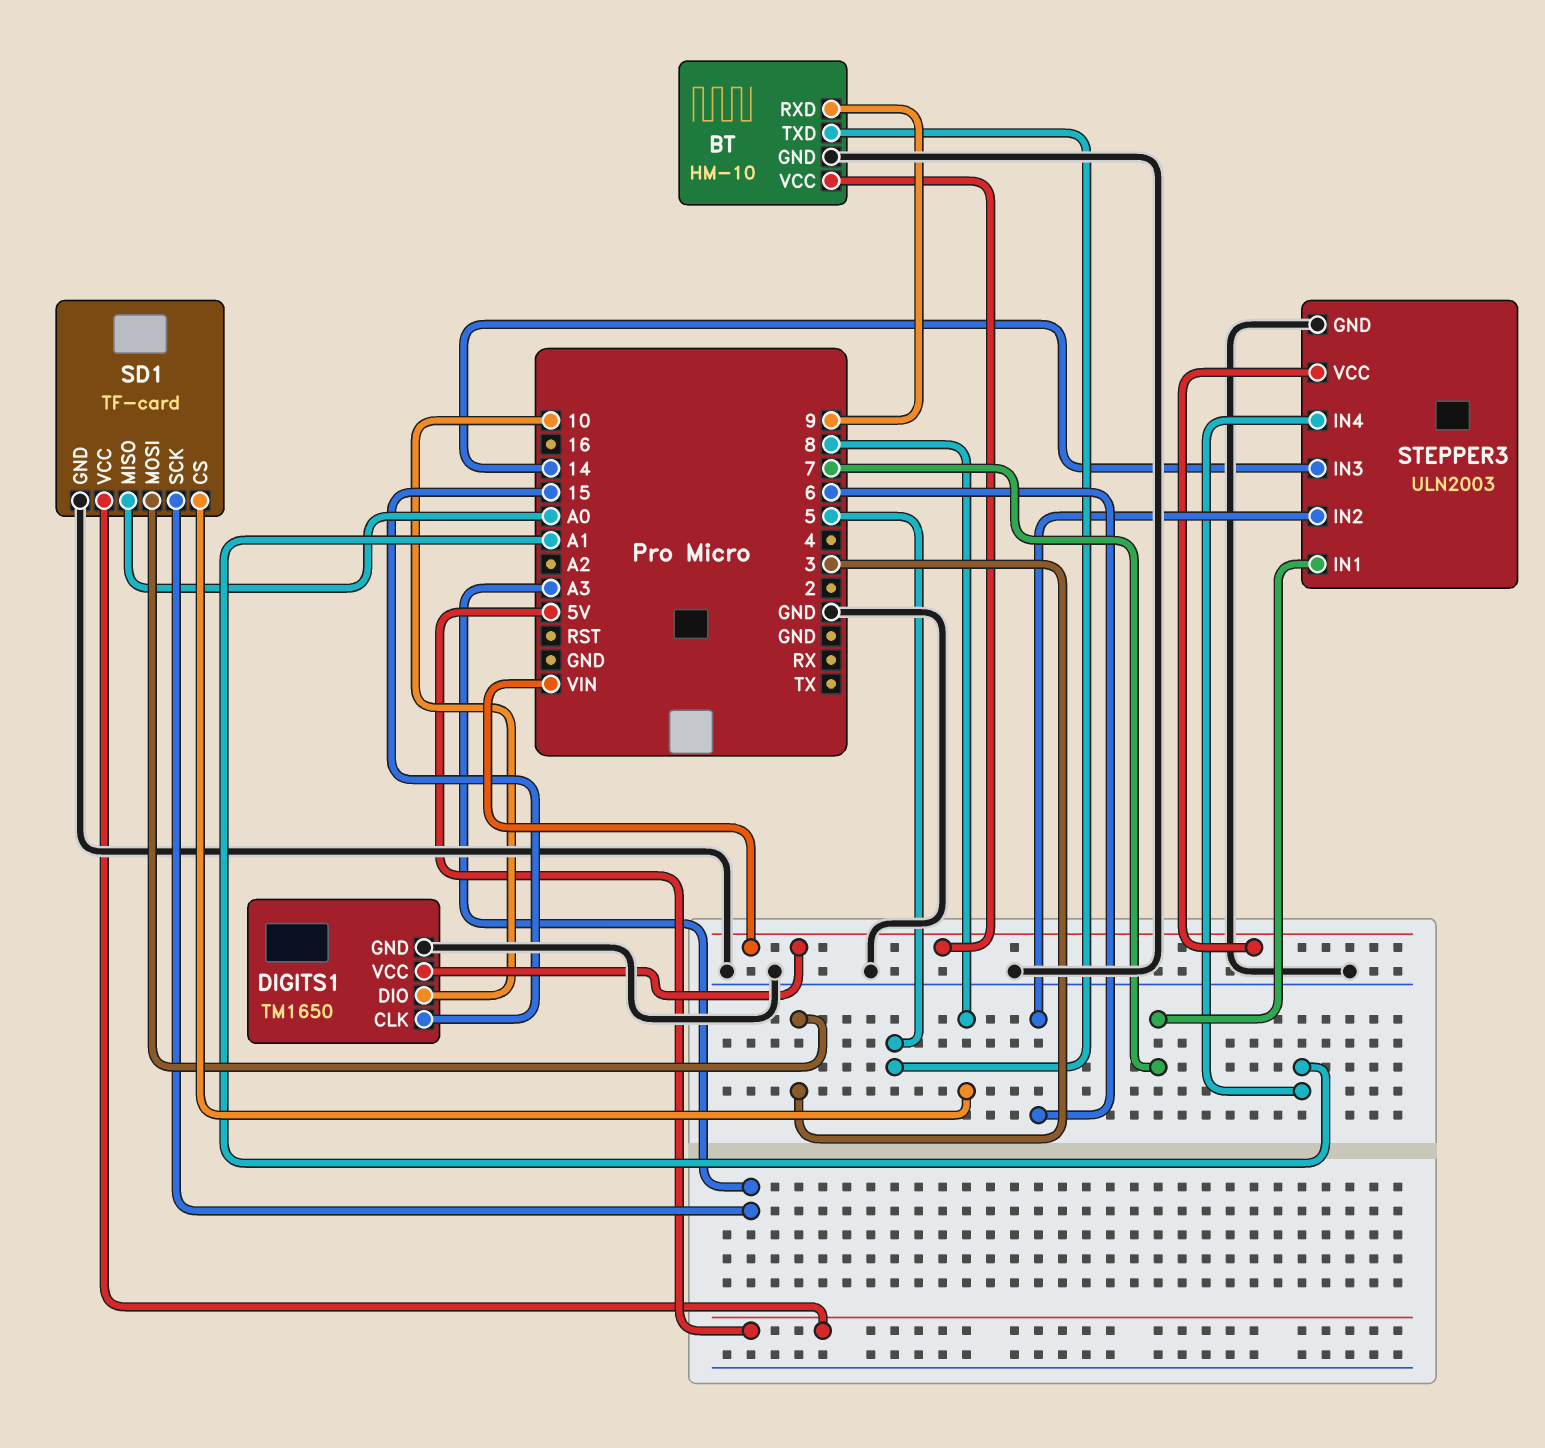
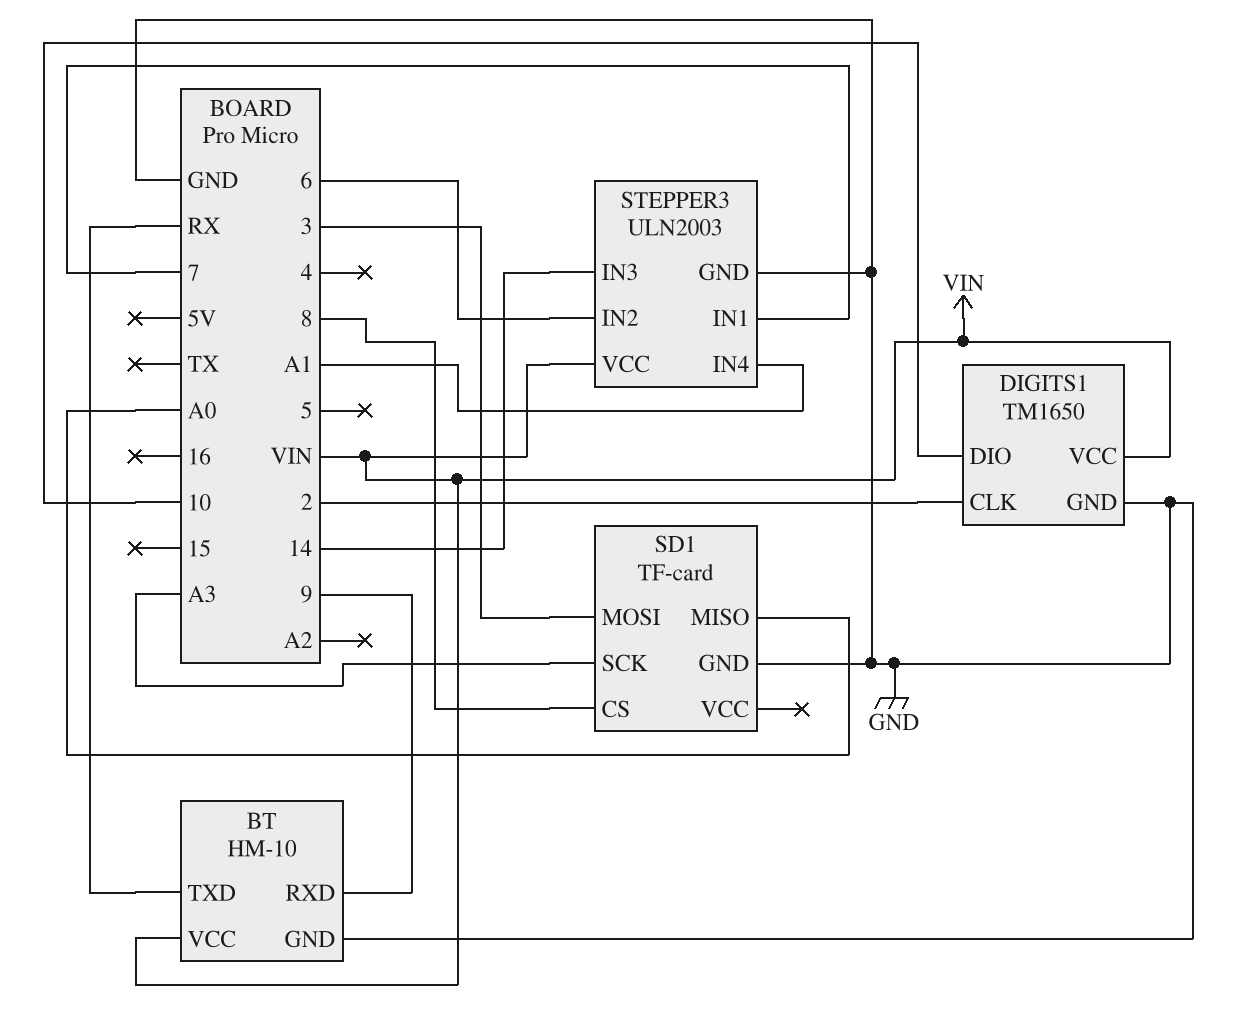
BT pin TXD: 5 -> RX
DIGITS1 pin CLK: 15 -> 2
SD1 pin VCC: 5V -> none

